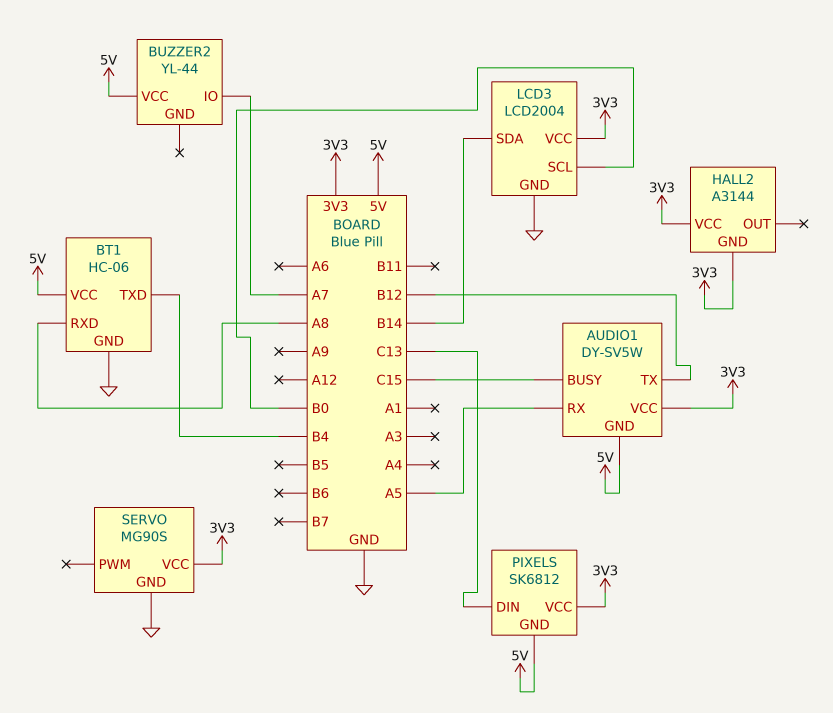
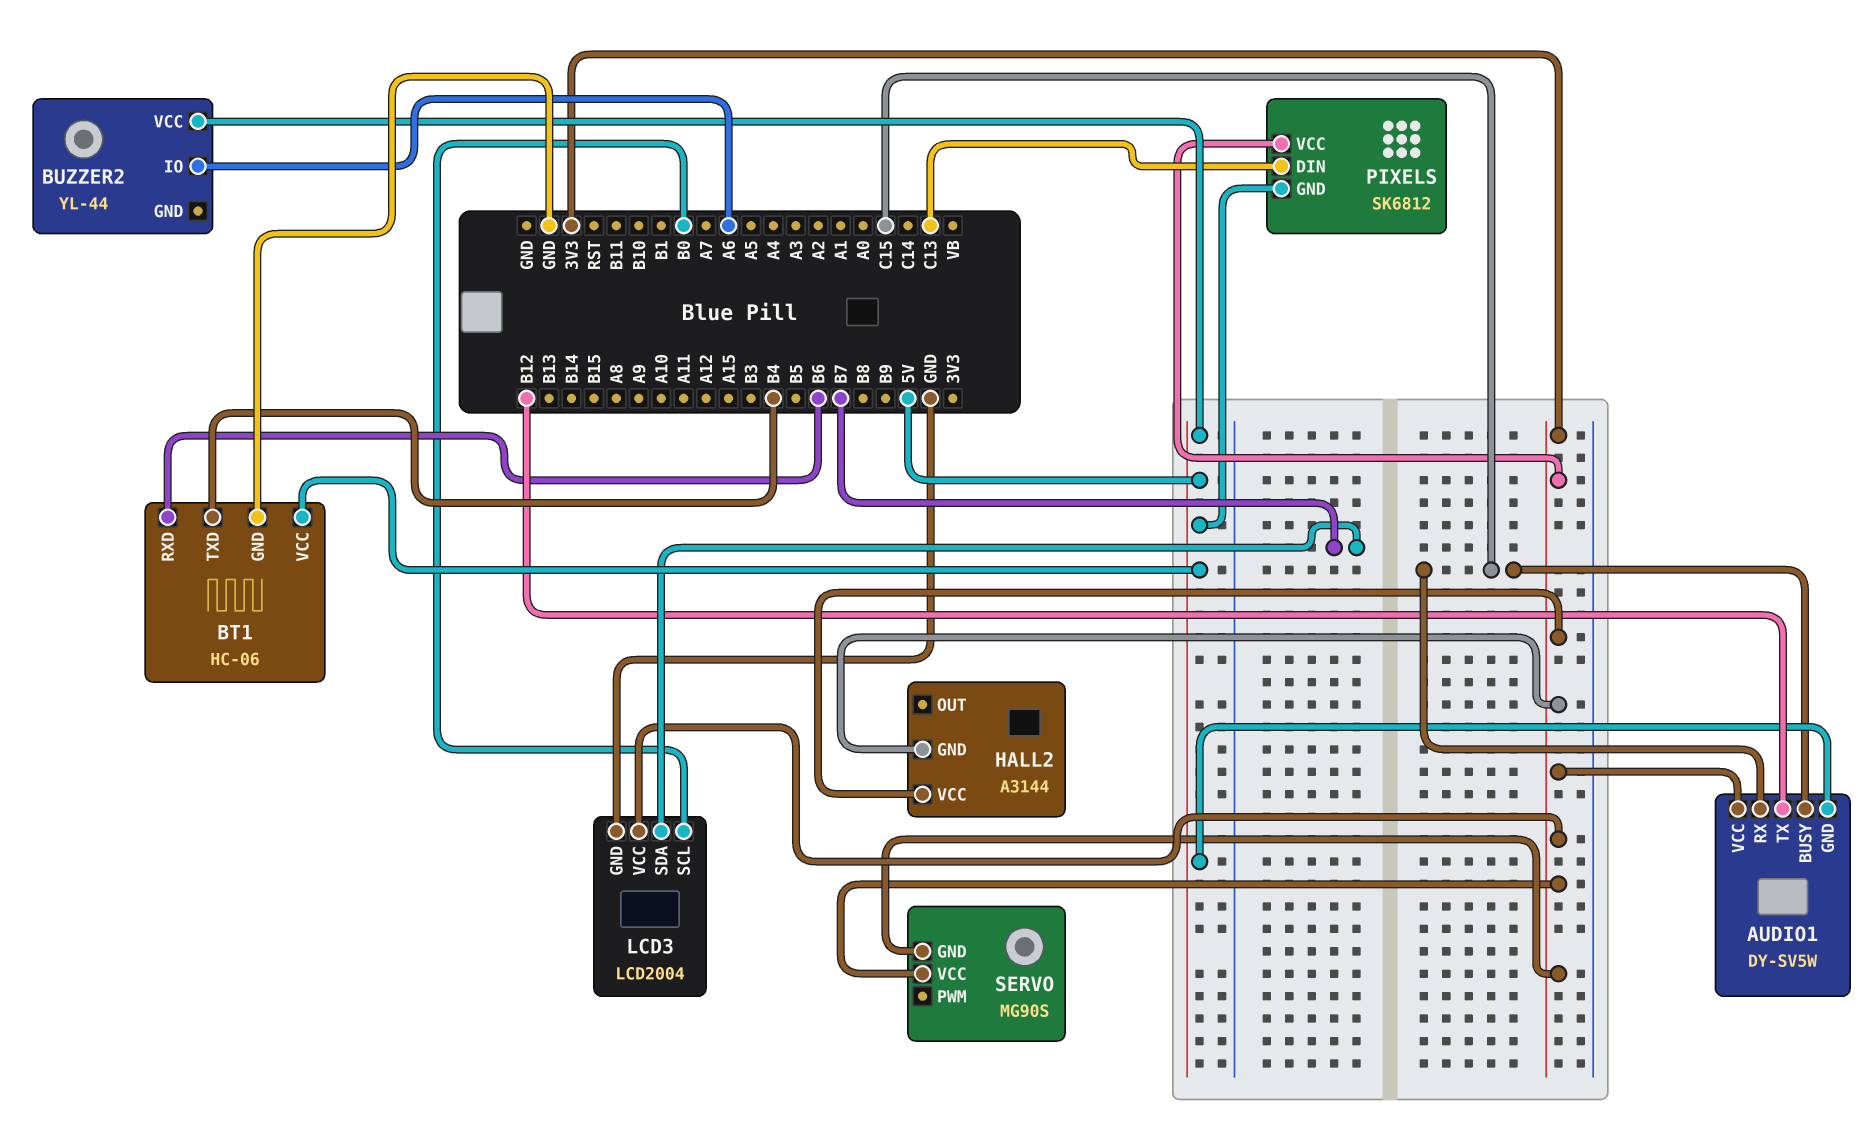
AUDIO1 pin RX: A5 -> C15
BT1 pin RXD: A8 -> B6
BUZZER2 pin IO: A7 -> A6
LCD3 pin SDA: B14 -> B7
SERVO pin GND: GND -> 3V3

